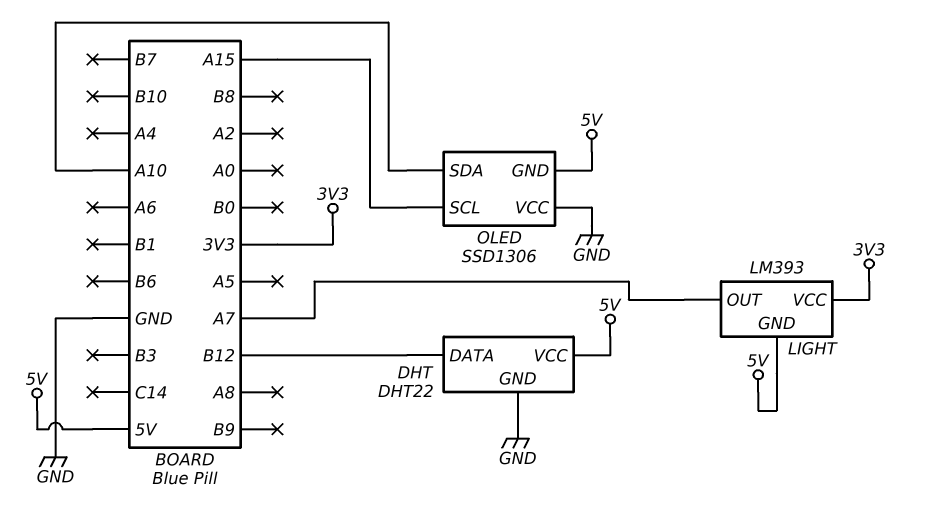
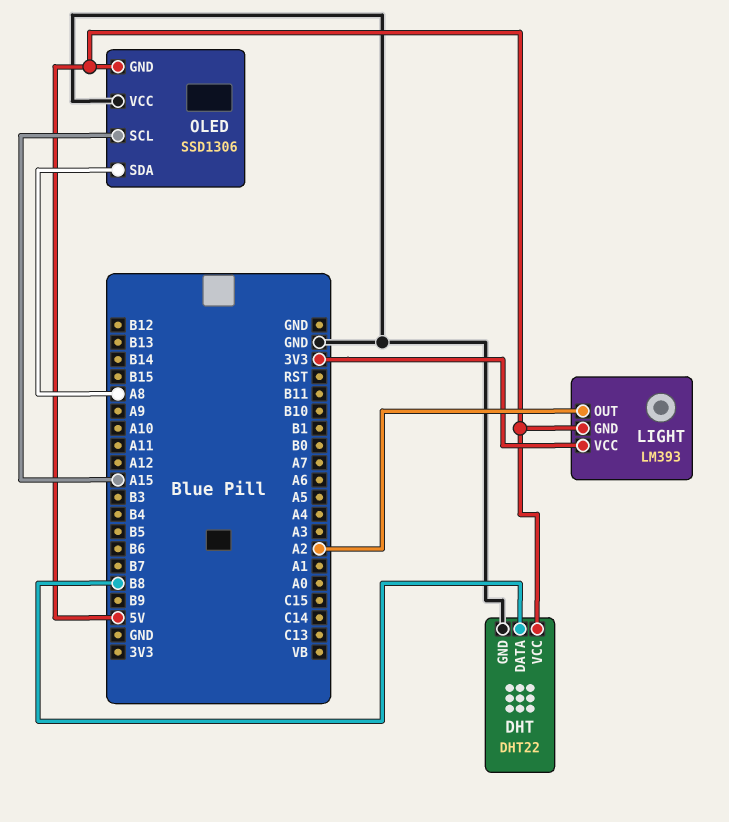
DHT pin DATA: B12 -> B8
LIGHT pin OUT: A7 -> A2
OLED pin SDA: A10 -> A8

